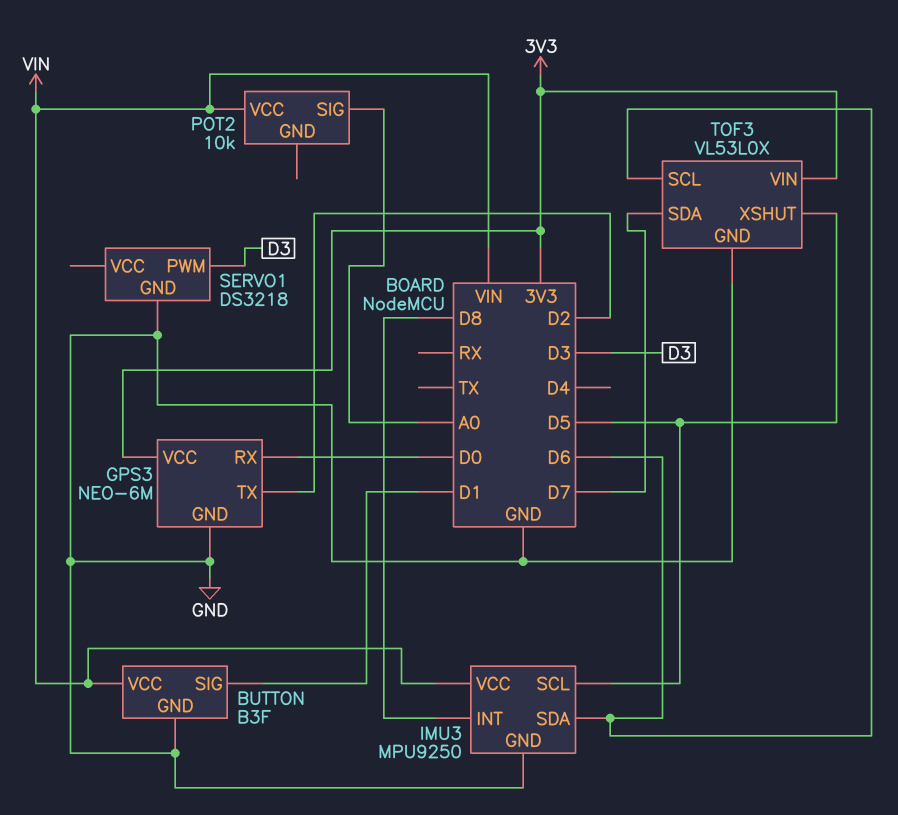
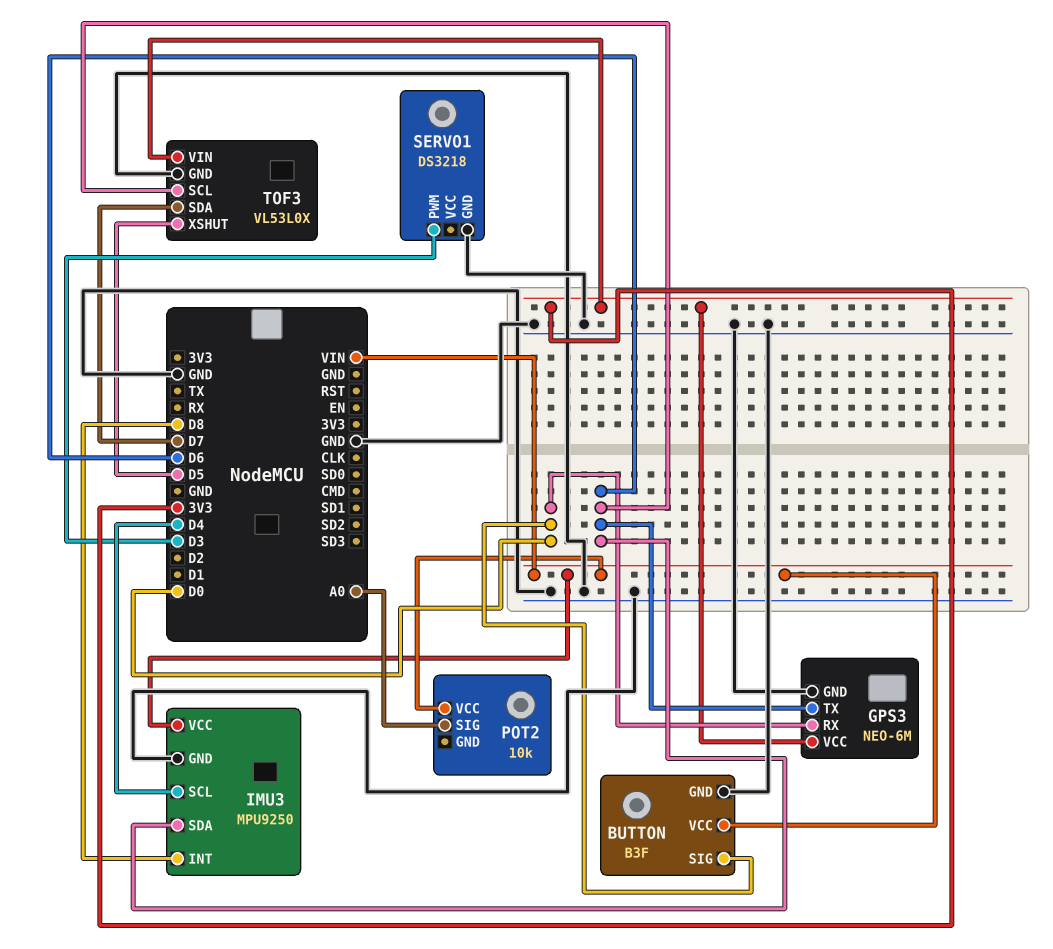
BUTTON pin SIG: D1 -> D0
GPS3 pin TX: D2 -> D6
IMU3 pin SCL: D5 -> D4

